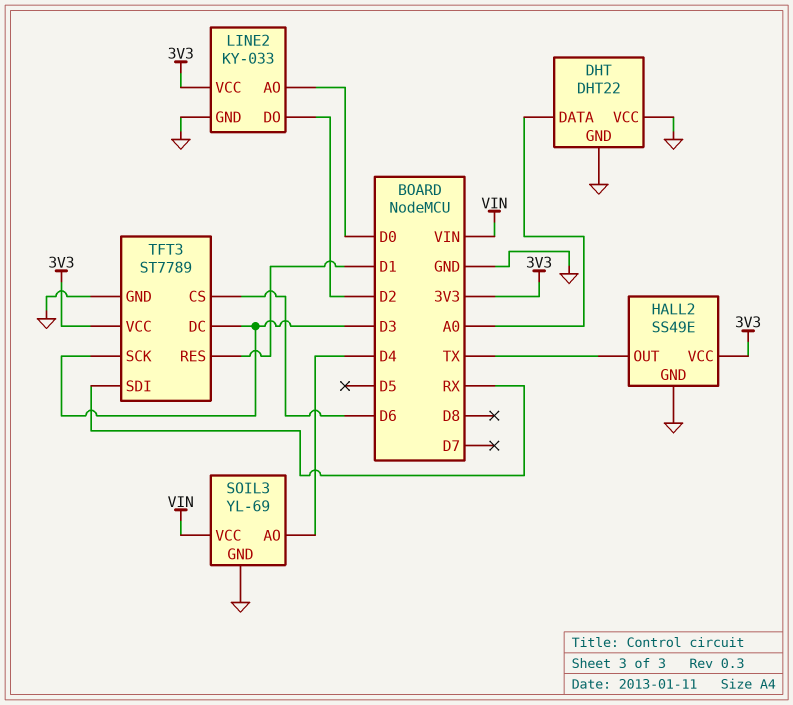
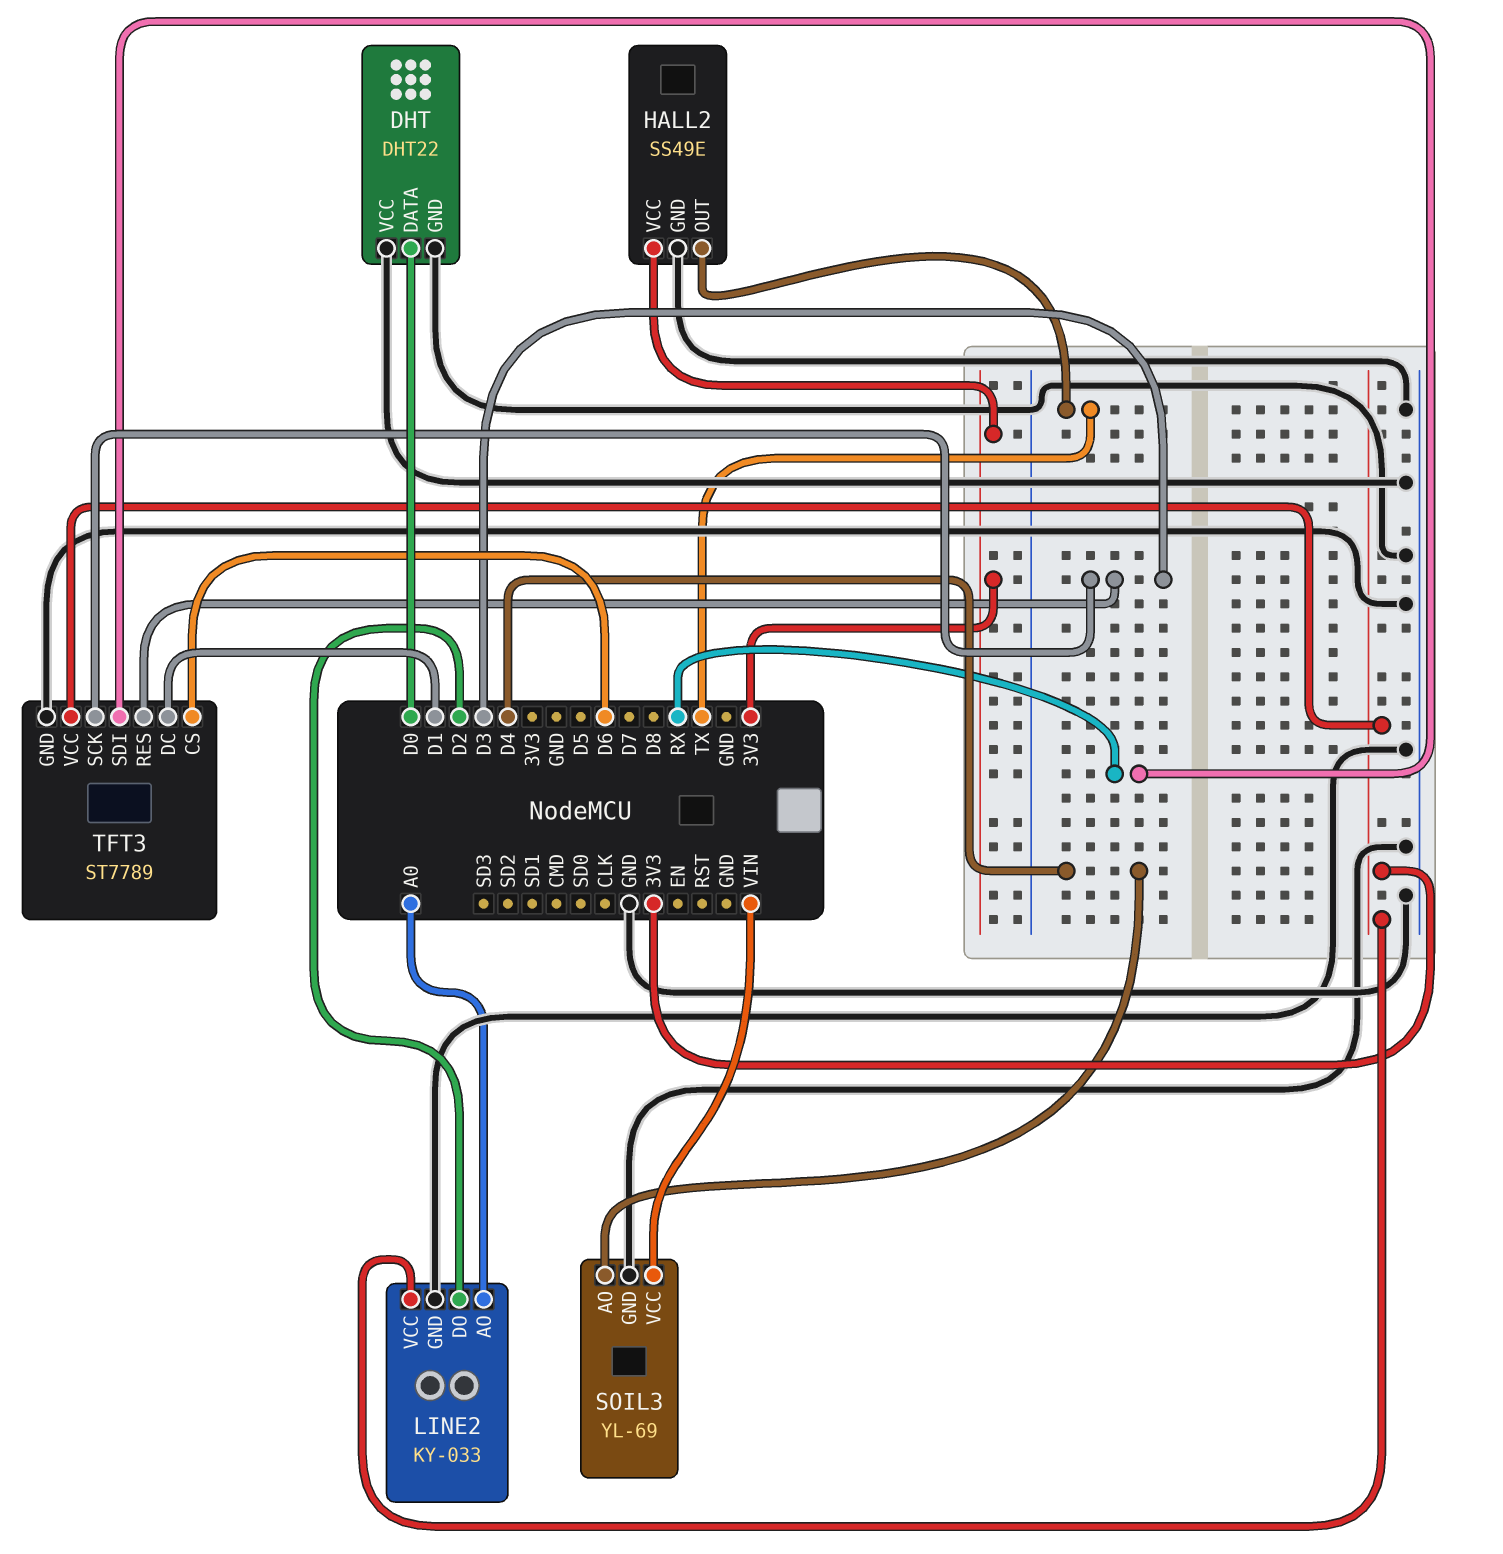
DHT pin DATA: A0 -> D0
LINE2 pin AO: D0 -> A0
TFT3 pin DC: D3 -> D1
TFT3 pin RES: D1 -> D3

